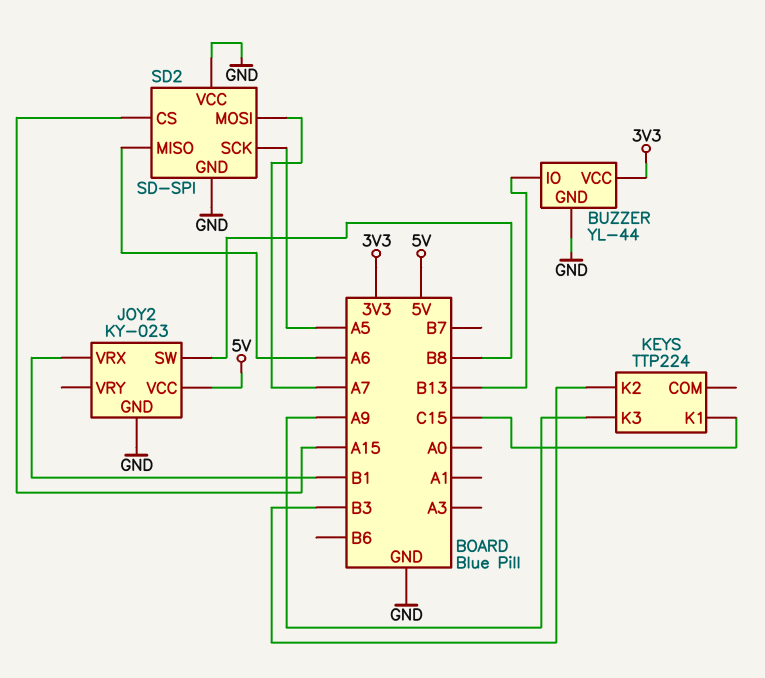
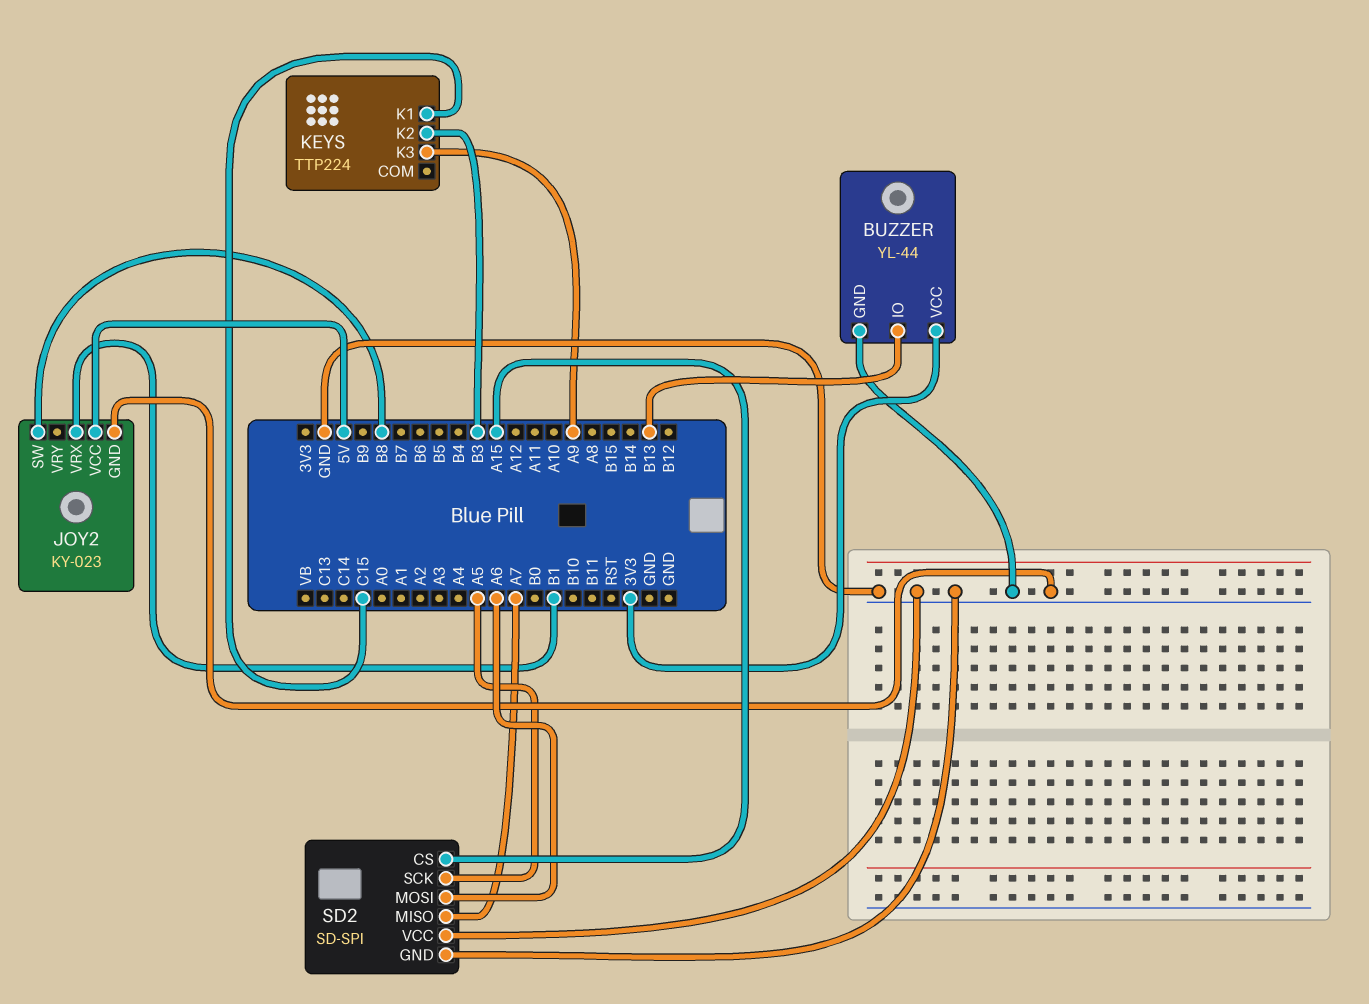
SD2 pin MISO: A6 -> A7
SD2 pin MOSI: A7 -> A6

